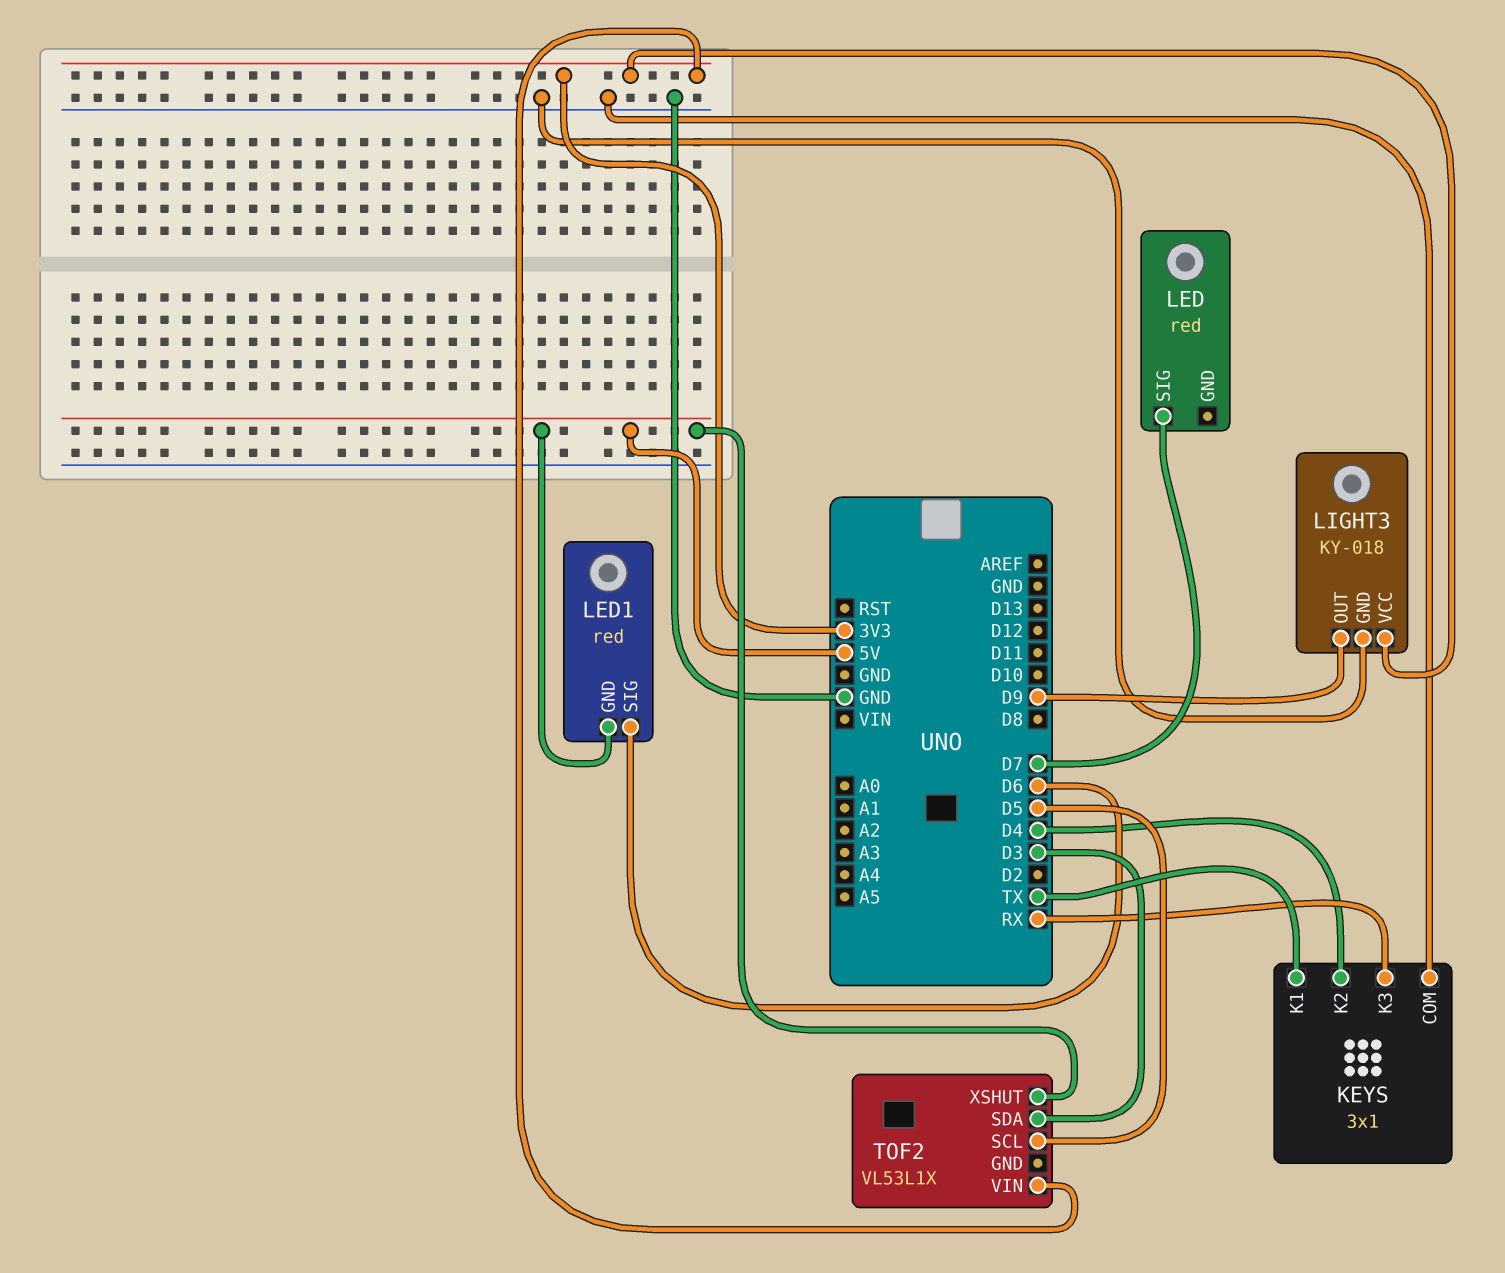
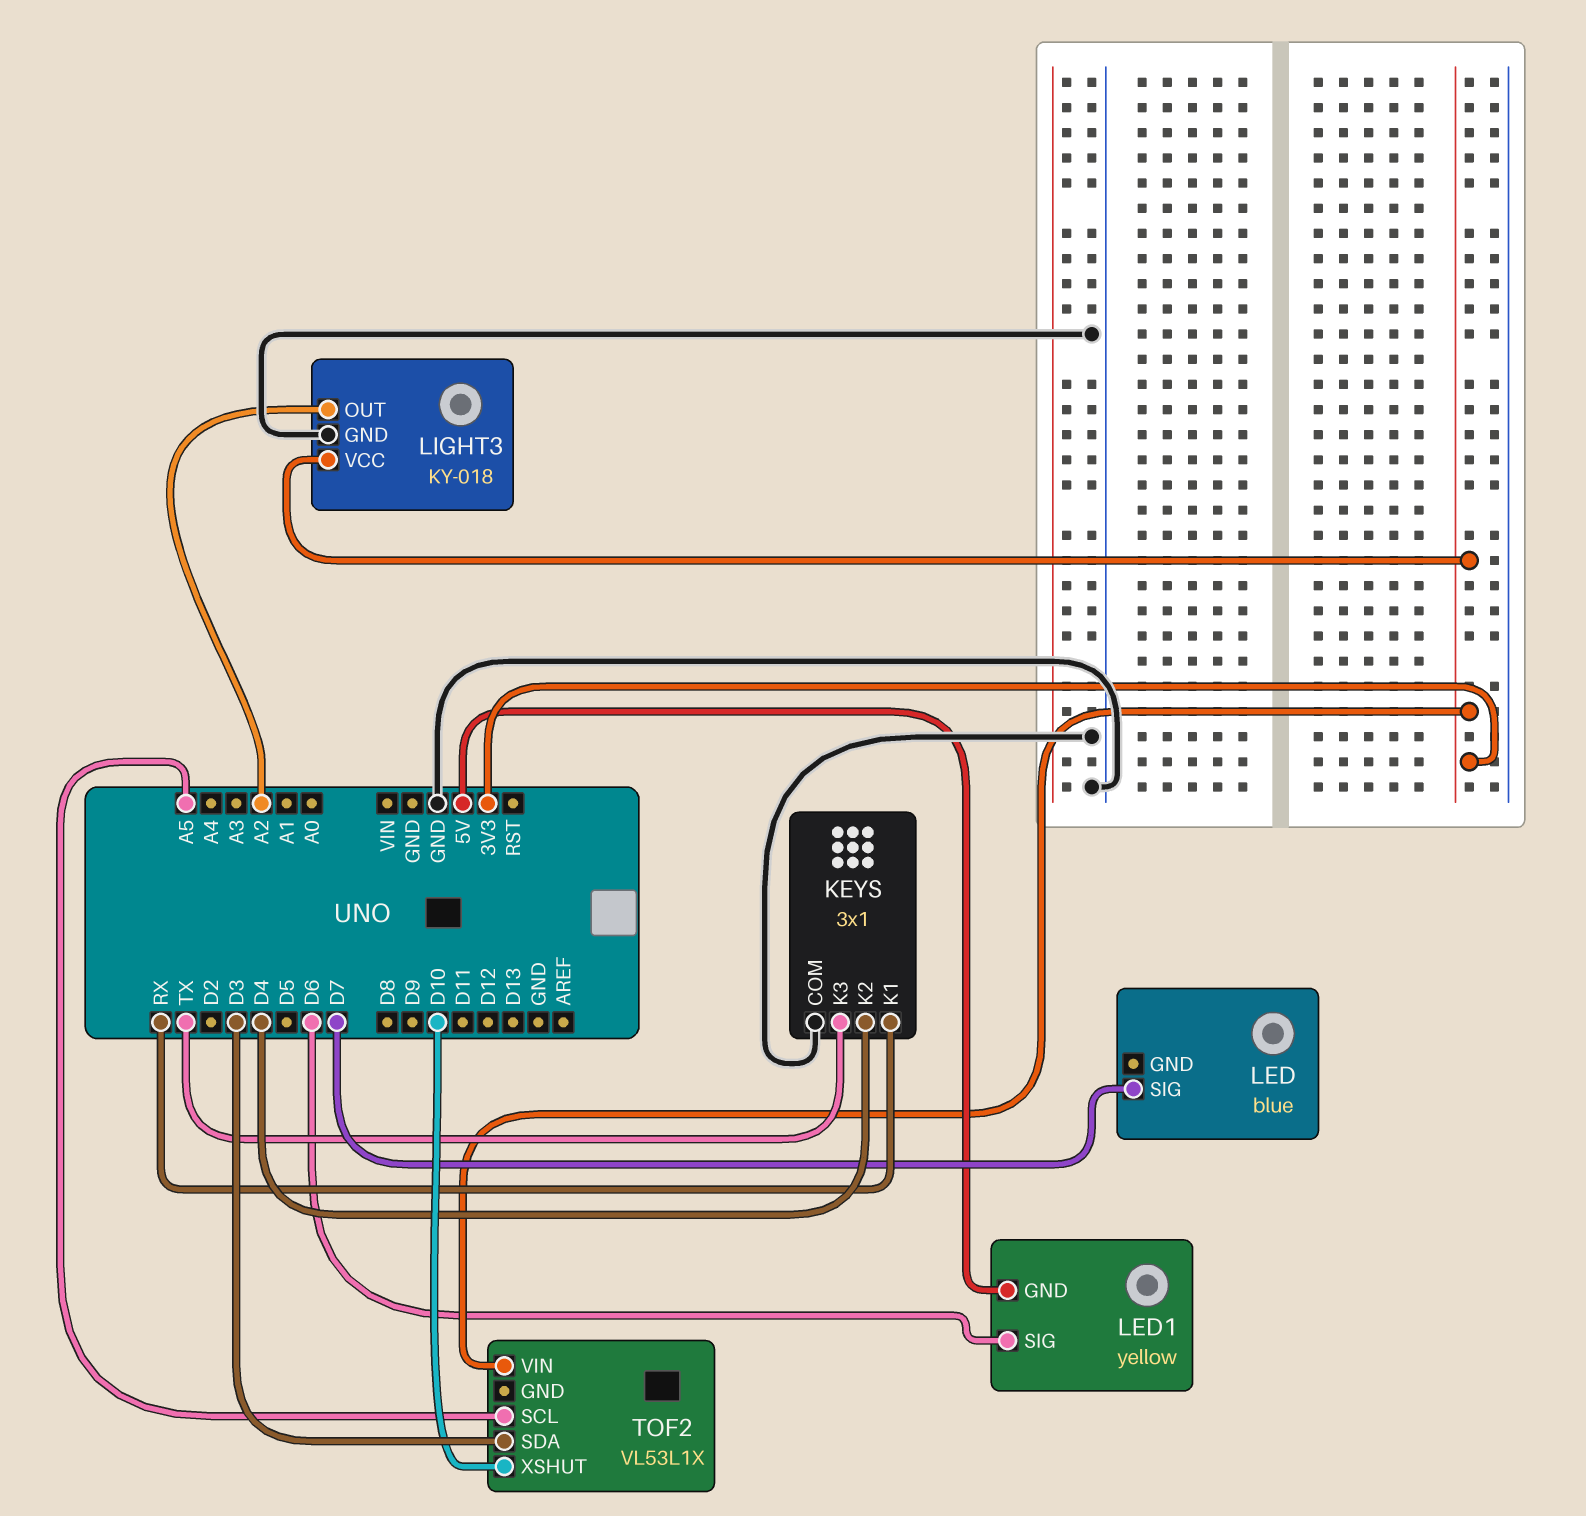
KEYS pin K1: TX -> RX
KEYS pin K3: RX -> TX
LED: red -> blue
LED1: red -> yellow
LIGHT3 pin OUT: D9 -> A2
TOF2 pin SCL: D5 -> A5
TOF2 pin XSHUT: 5V -> D10

